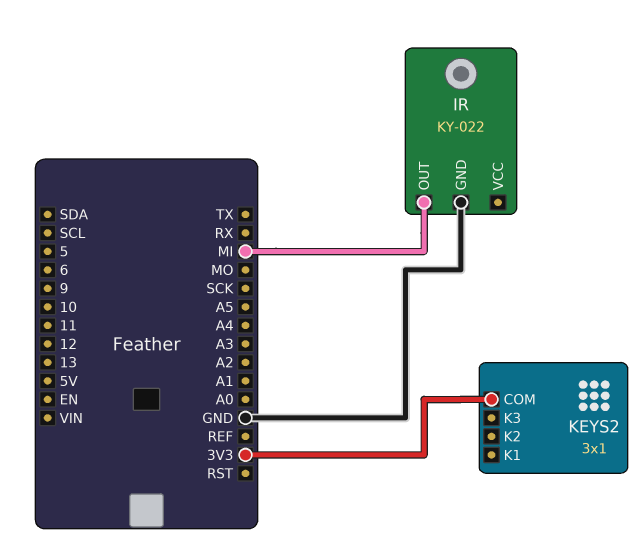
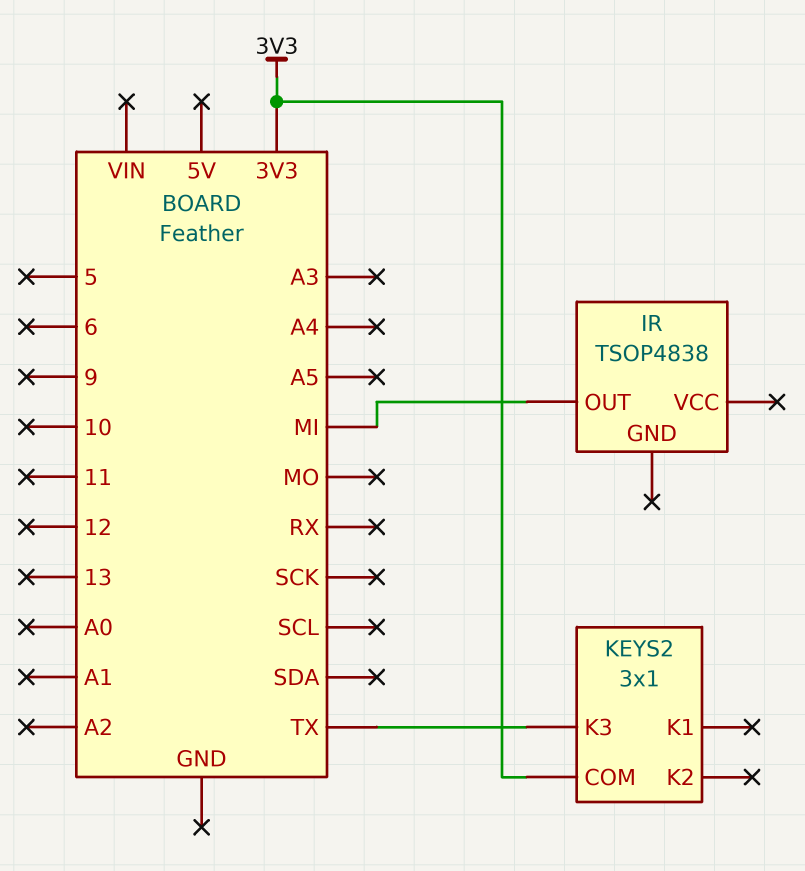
IR: KY-022 -> TSOP4838
IR pin GND: GND -> none
KEYS2 pin K3: none -> TX

